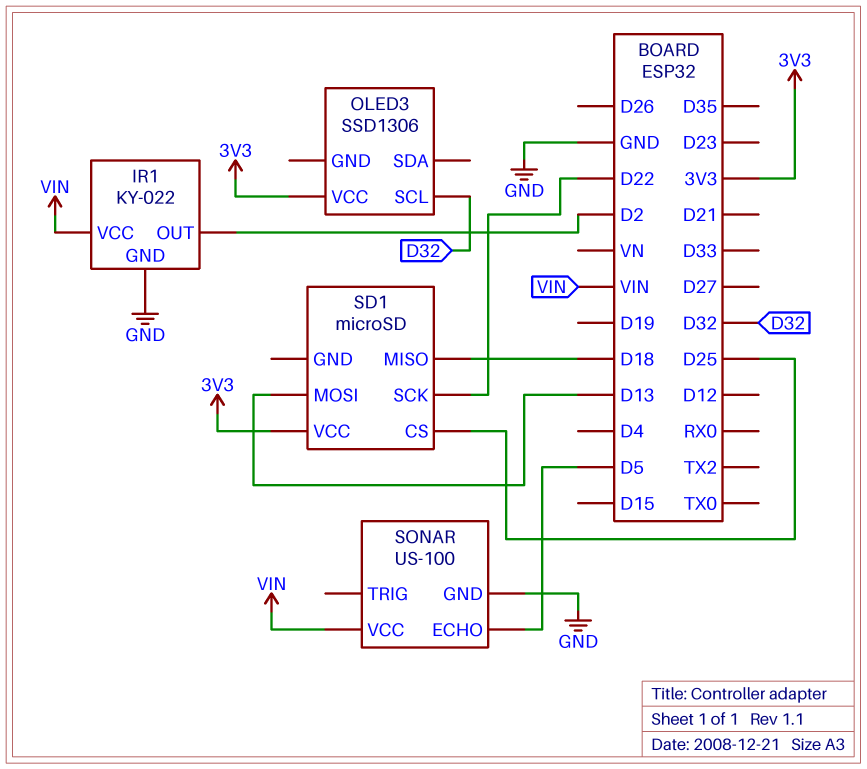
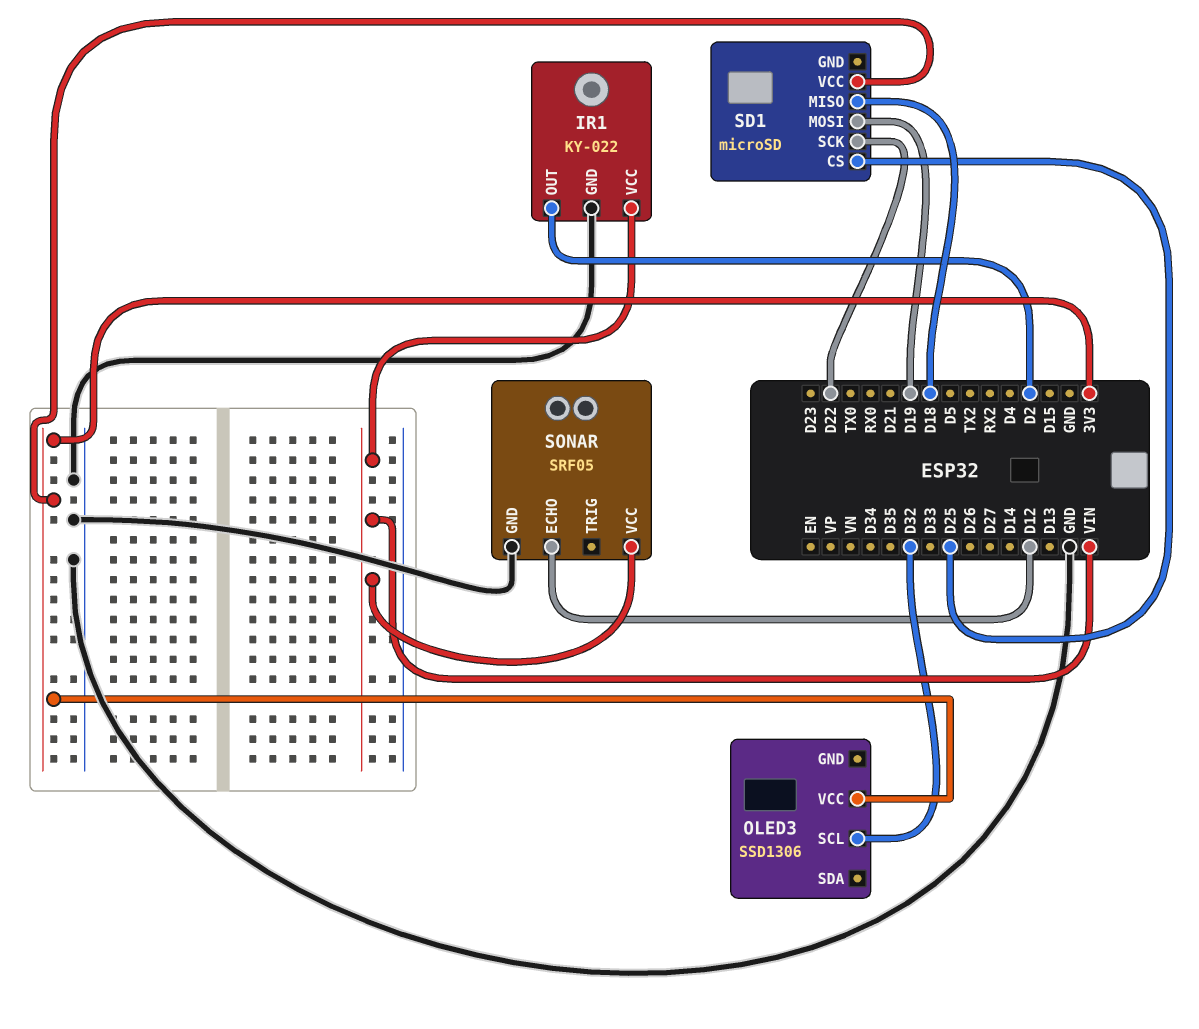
SD1 pin MOSI: D13 -> D19
SONAR: US-100 -> SRF05
SONAR pin ECHO: D5 -> D12

